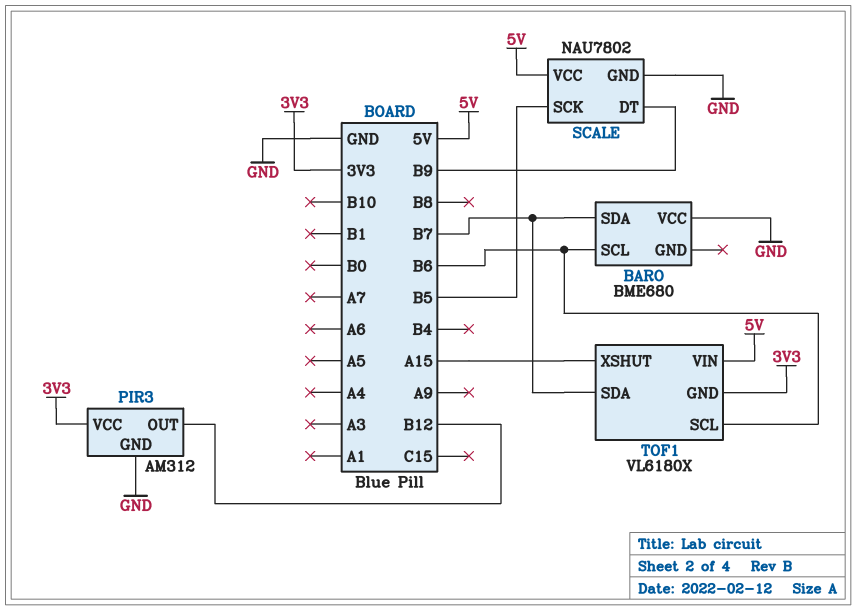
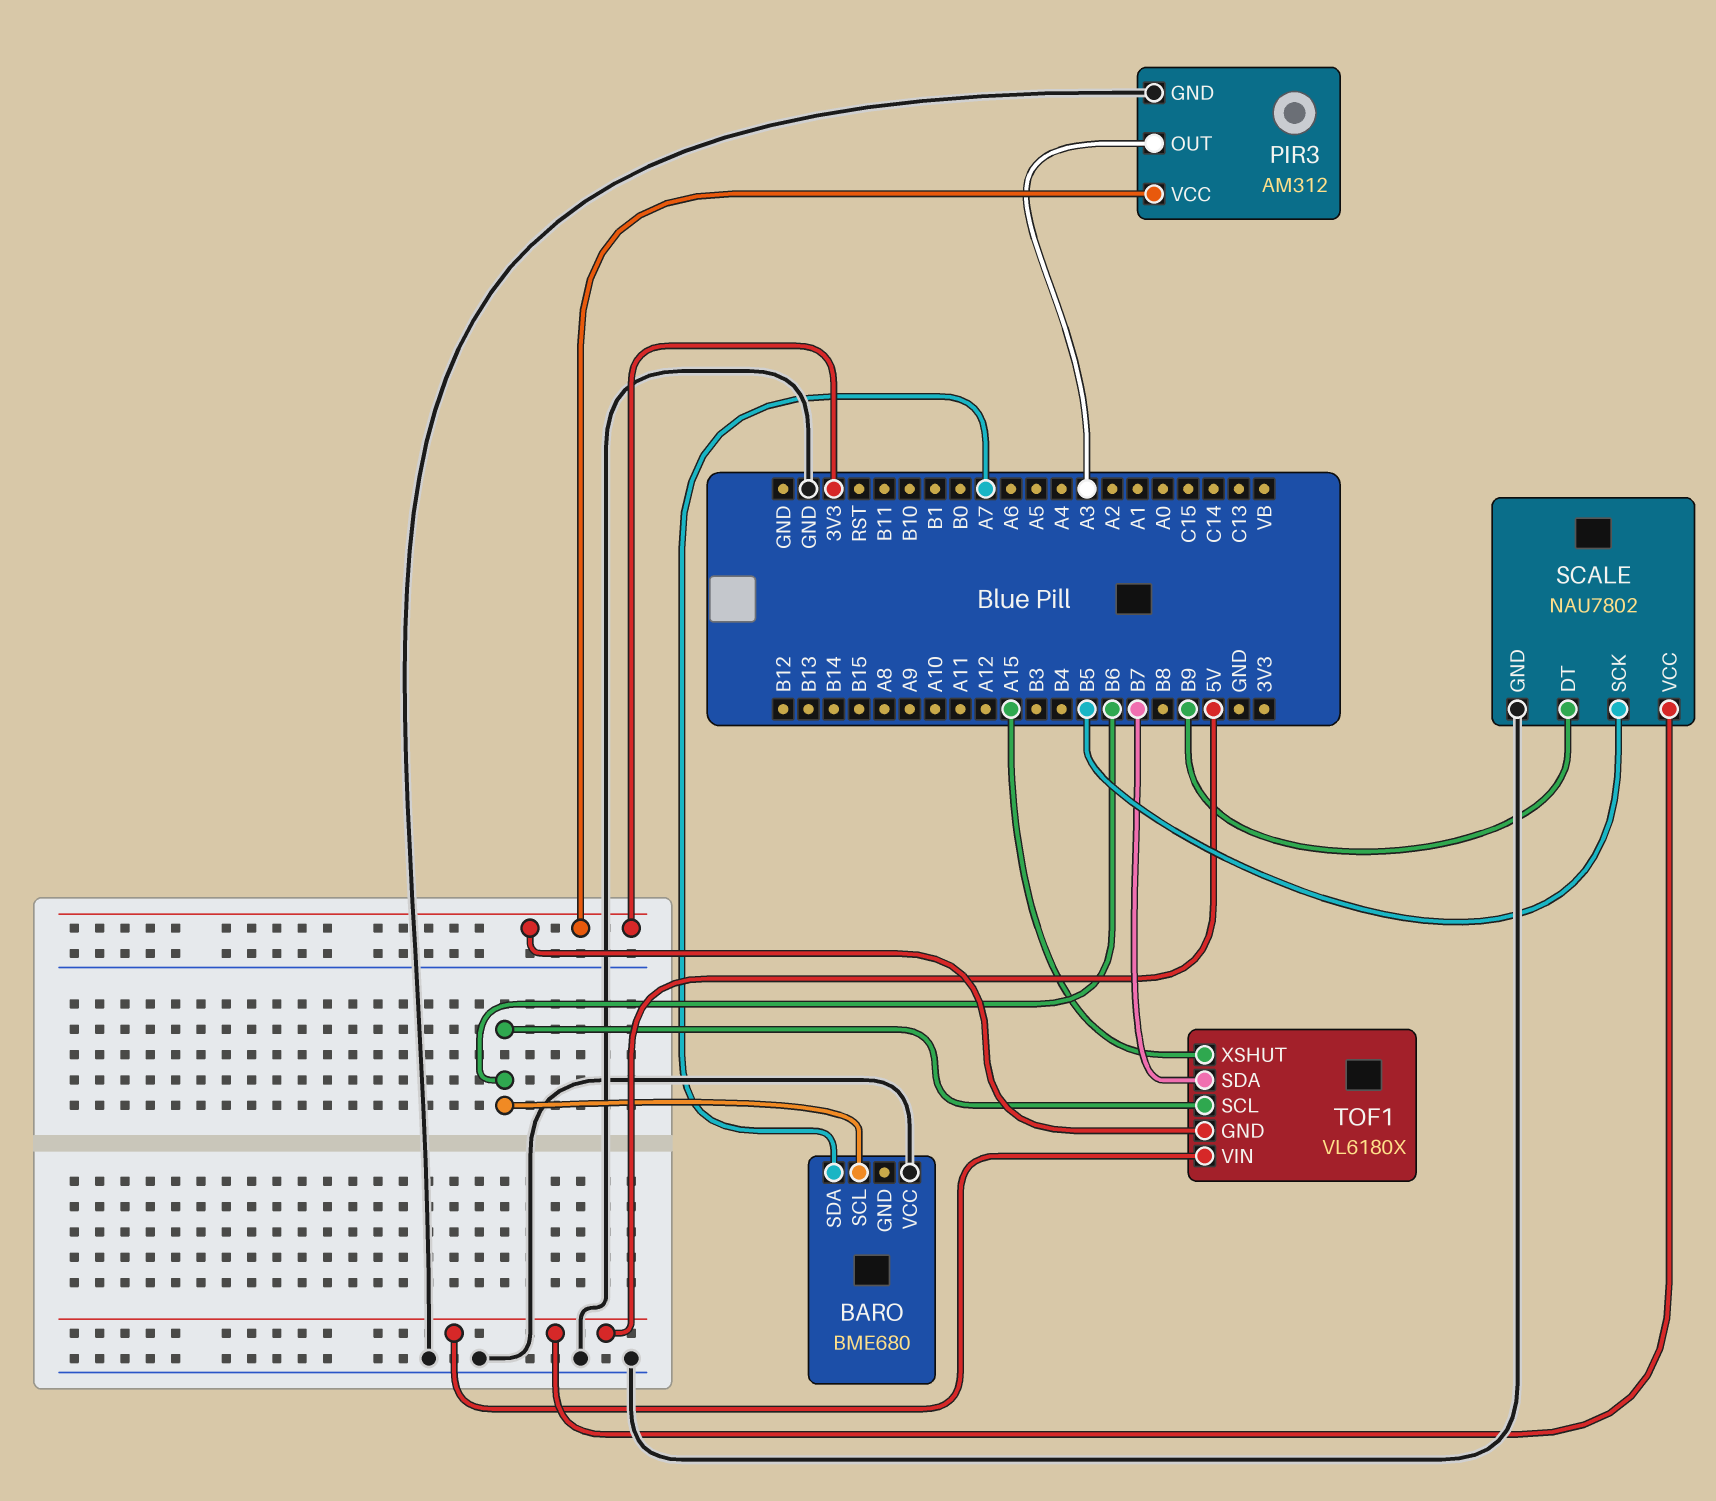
BARO pin SDA: B7 -> A7
PIR3 pin OUT: B12 -> A3

